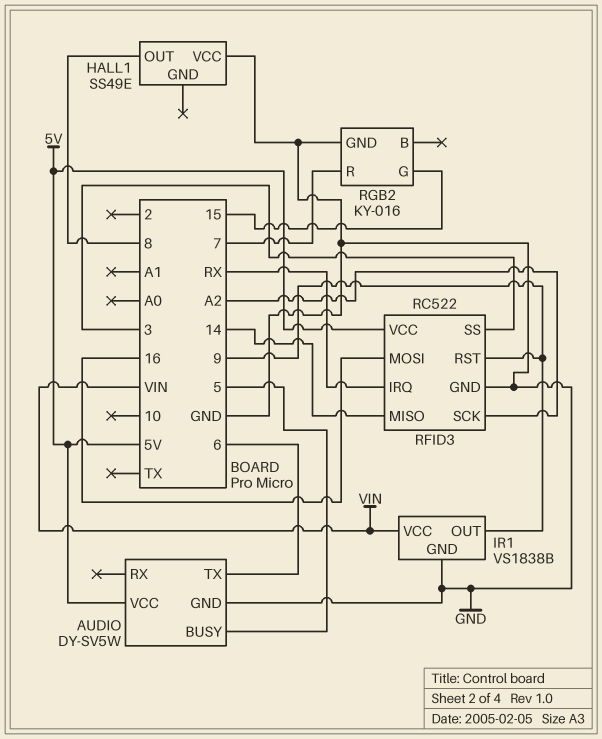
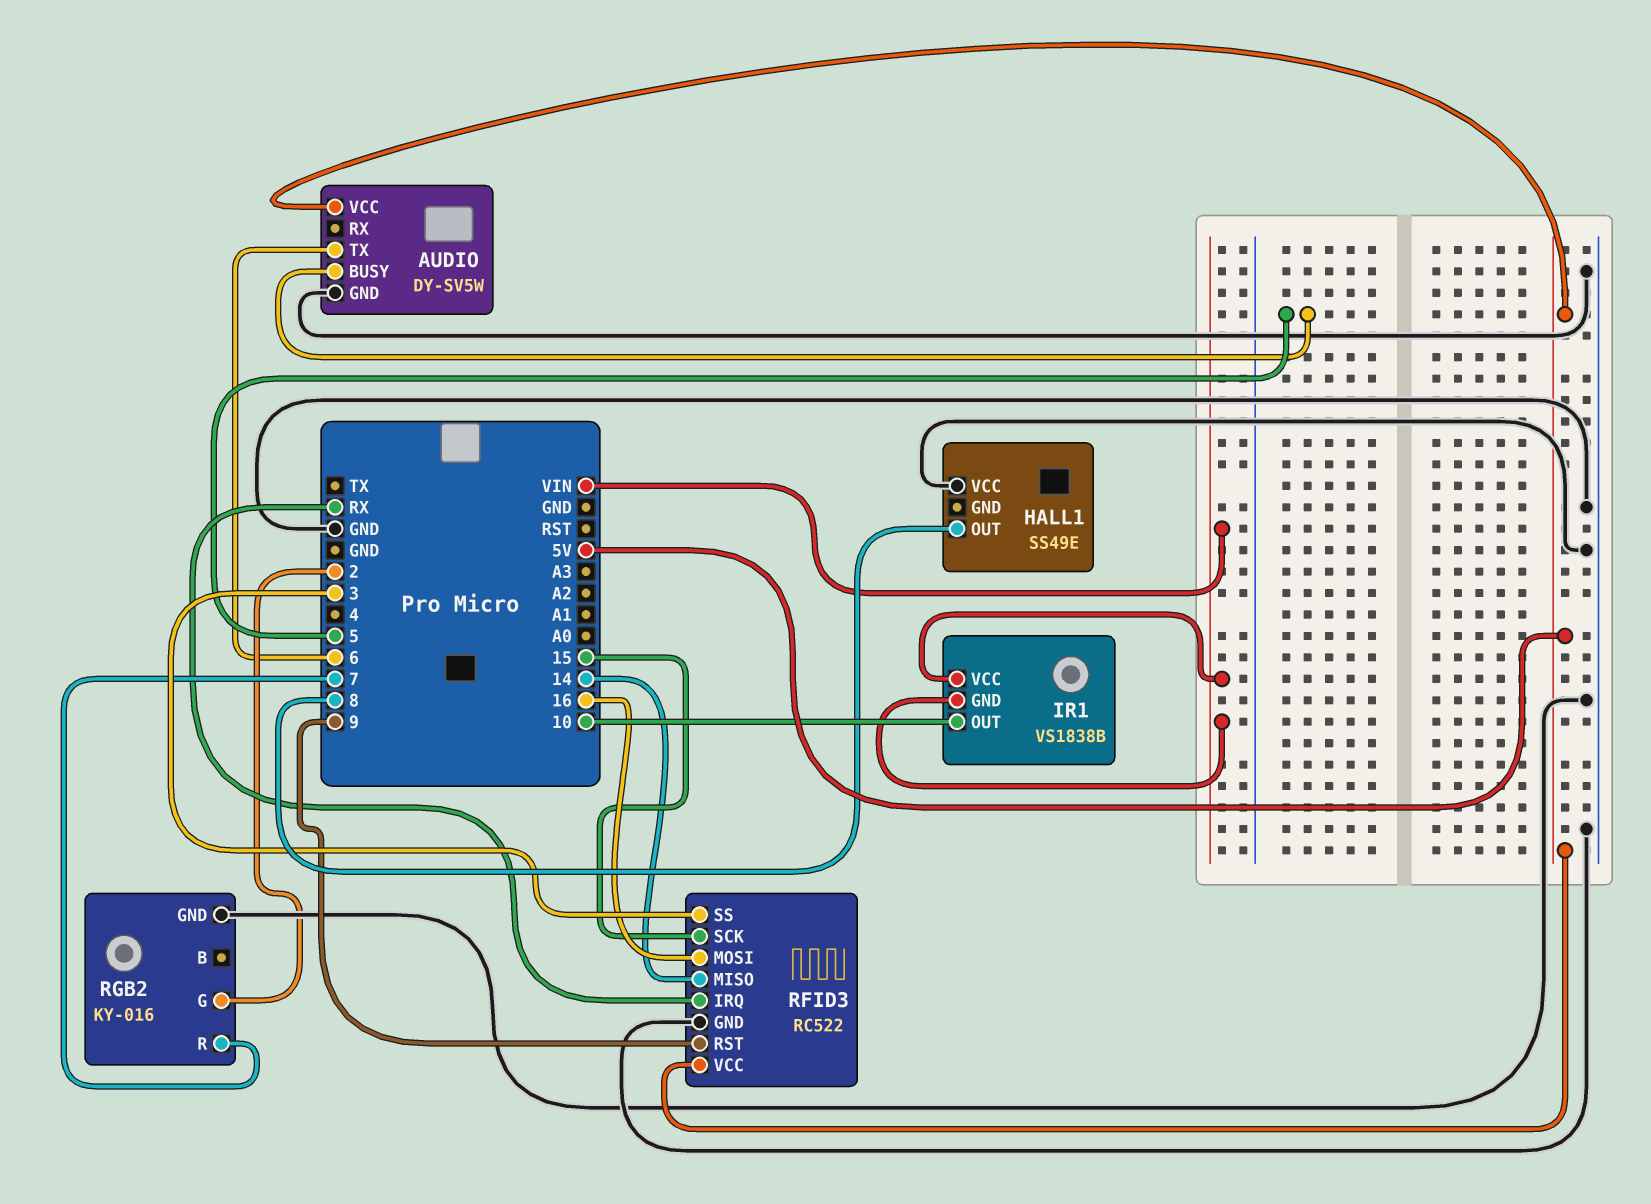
IR1 pin GND: GND -> VIN
IR1 pin OUT: 9 -> 10
RFID3 pin SCK: A2 -> 15
RGB2 pin G: 15 -> 2

